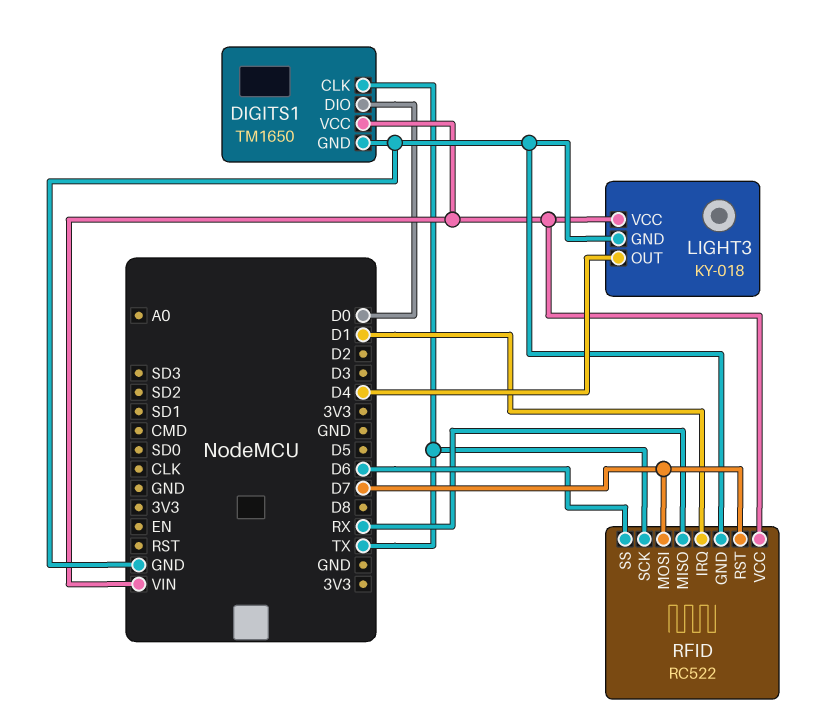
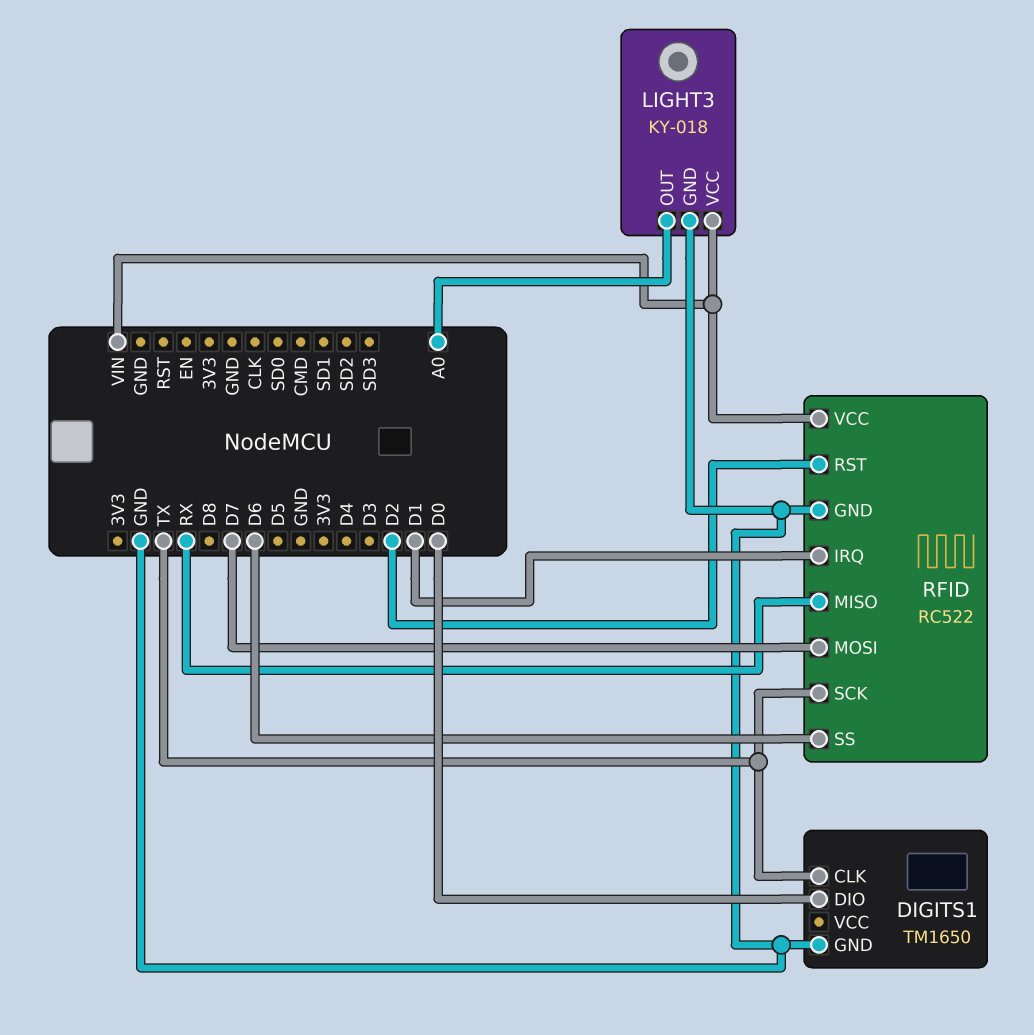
DIGITS1 pin VCC: VIN -> none
LIGHT3 pin OUT: D4 -> A0
RFID pin RST: D7 -> D2

